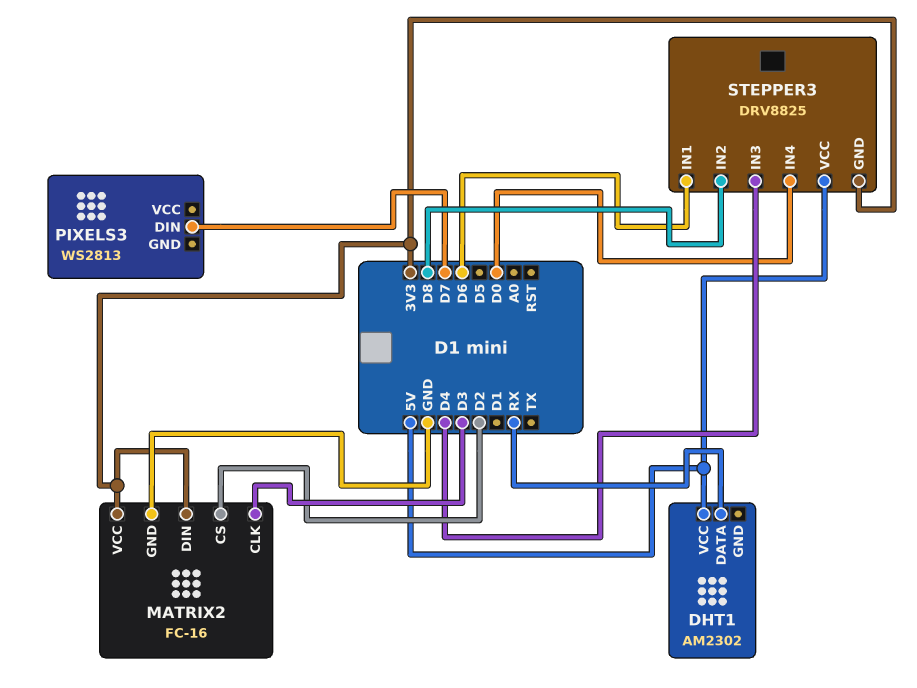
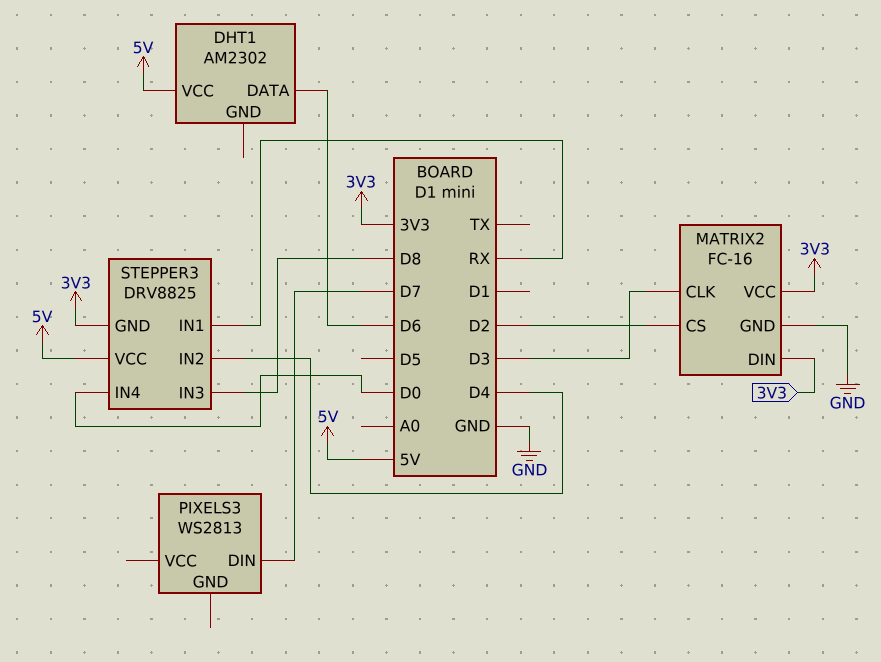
DHT1 pin DATA: RX -> D6
STEPPER3 pin IN1: D6 -> RX
STEPPER3 pin IN2: D8 -> D4
STEPPER3 pin IN3: D4 -> D8

